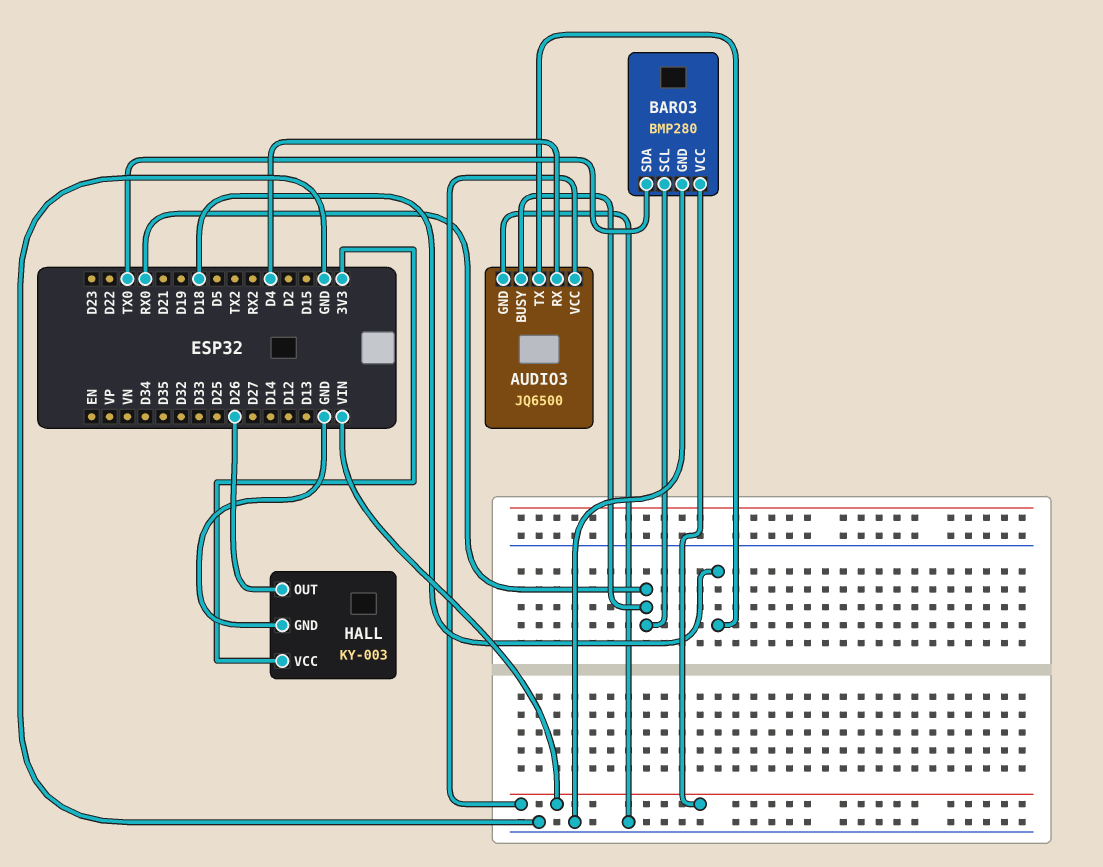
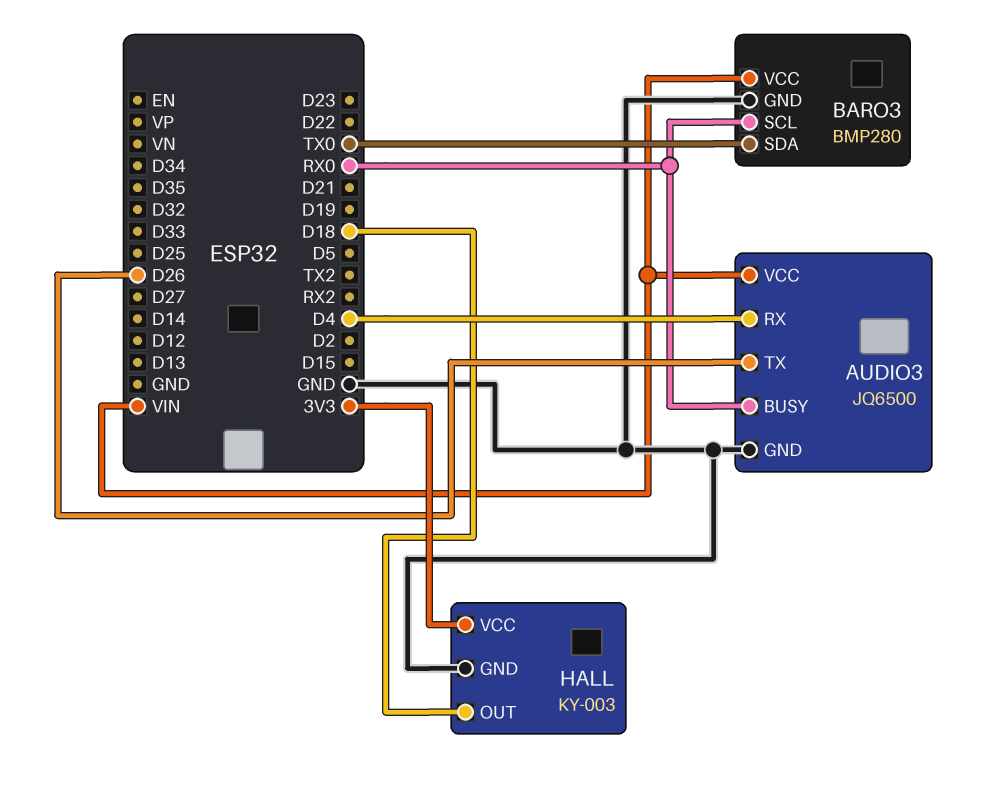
AUDIO3 pin TX: D18 -> D26
HALL pin OUT: D26 -> D18

